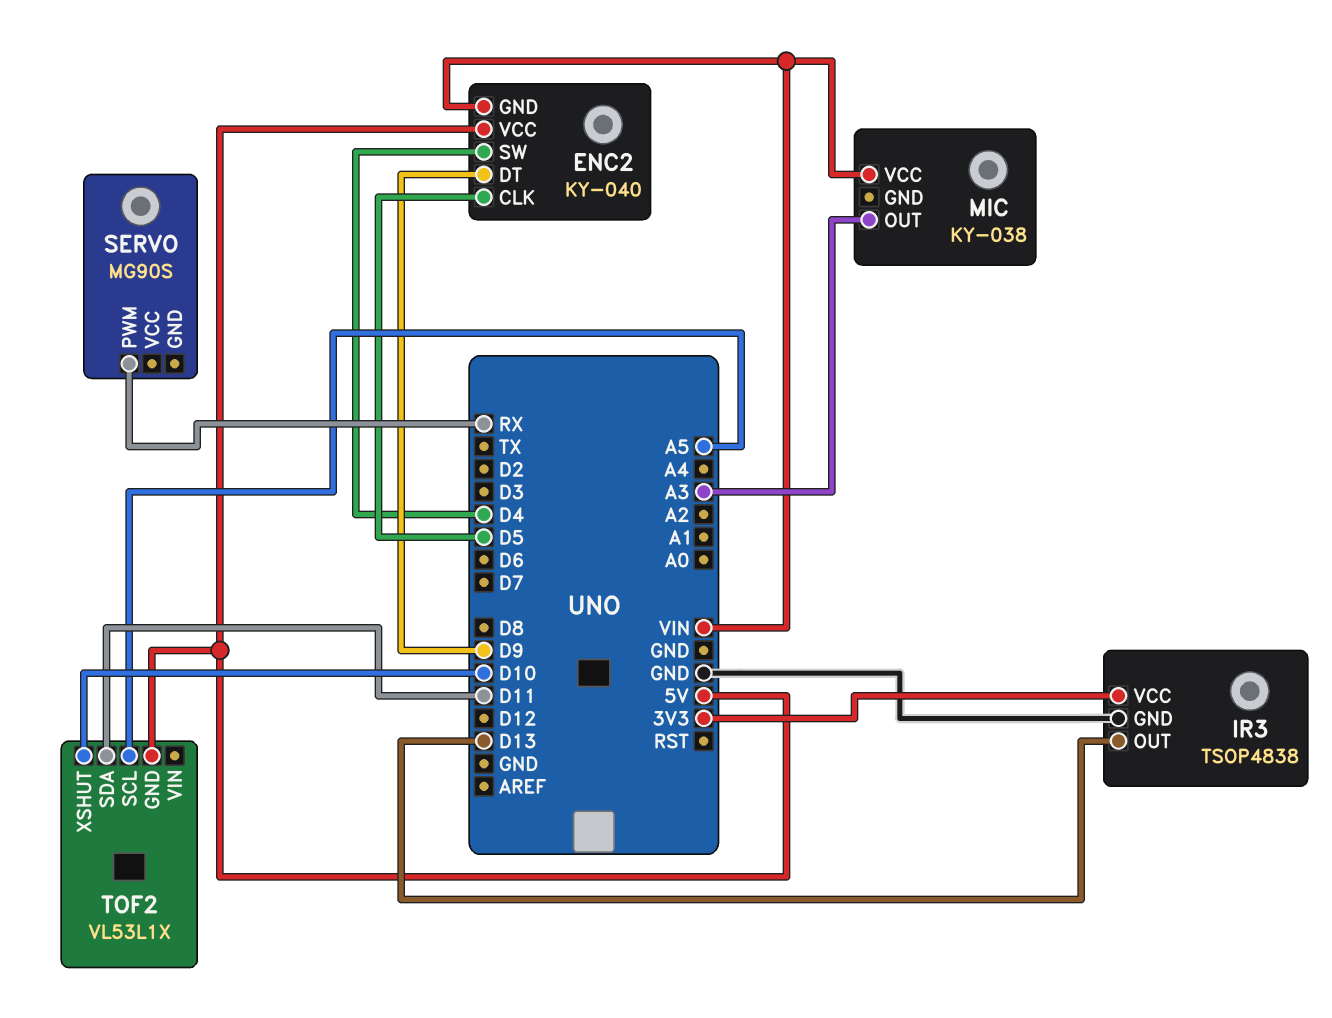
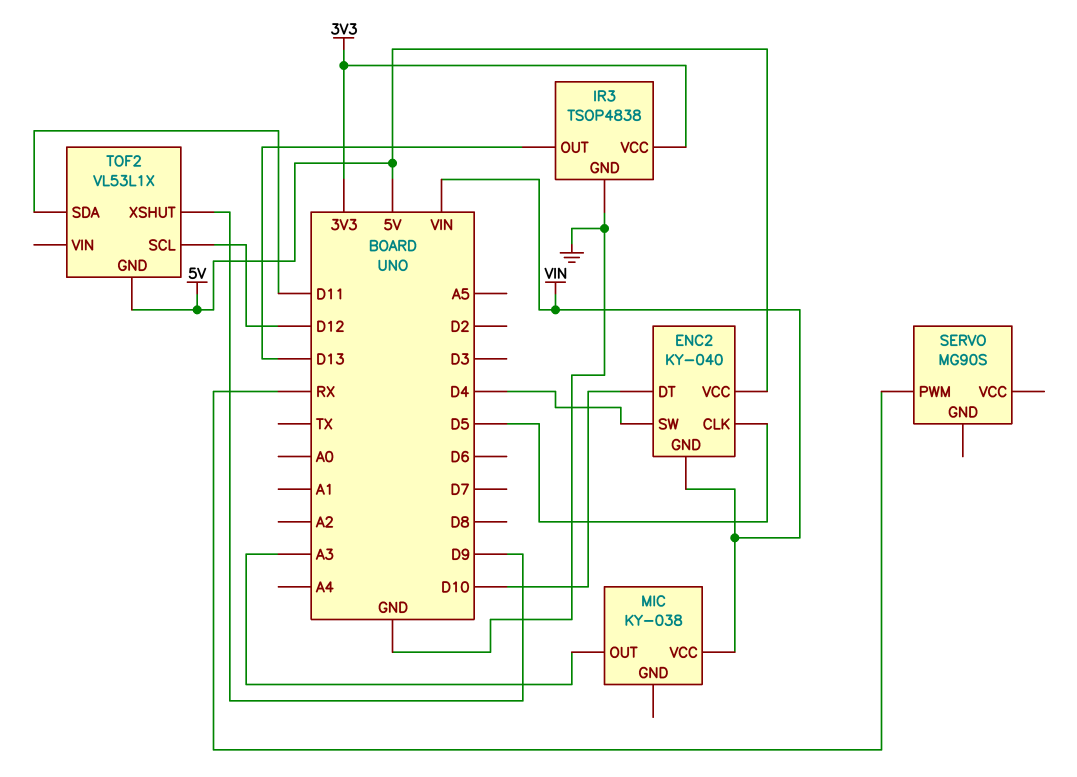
ENC2 pin DT: D9 -> D10
TOF2 pin SCL: A5 -> D12
TOF2 pin XSHUT: D10 -> D9

